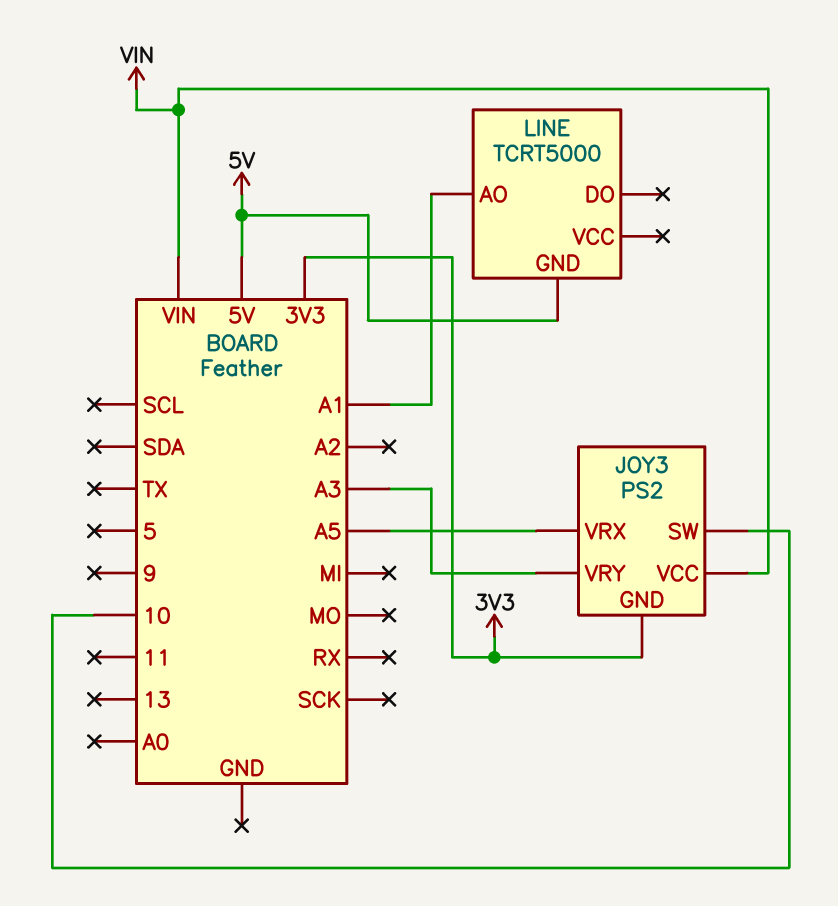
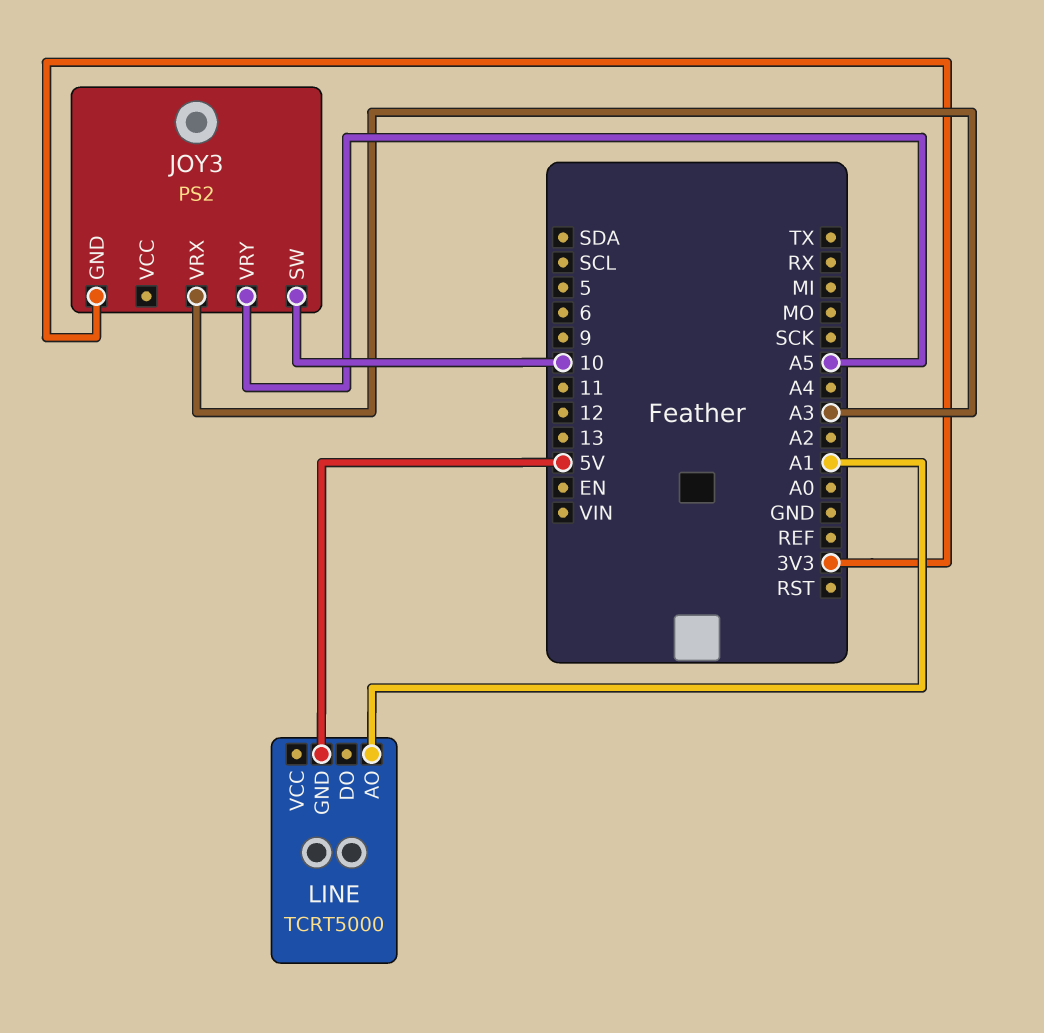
JOY3 pin VCC: VIN -> none
JOY3 pin VRX: A5 -> A3
JOY3 pin VRY: A3 -> A5

